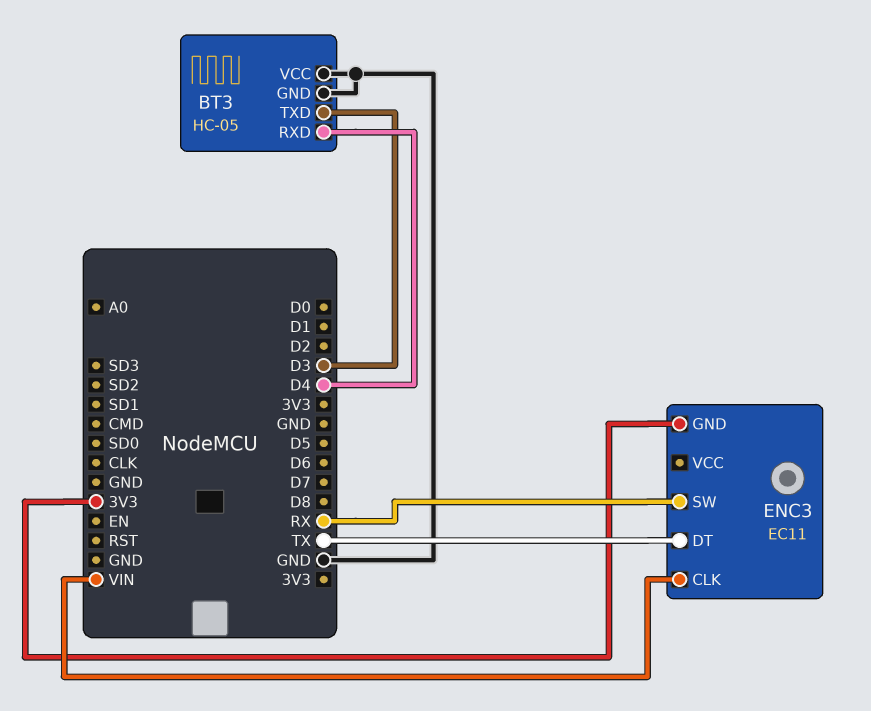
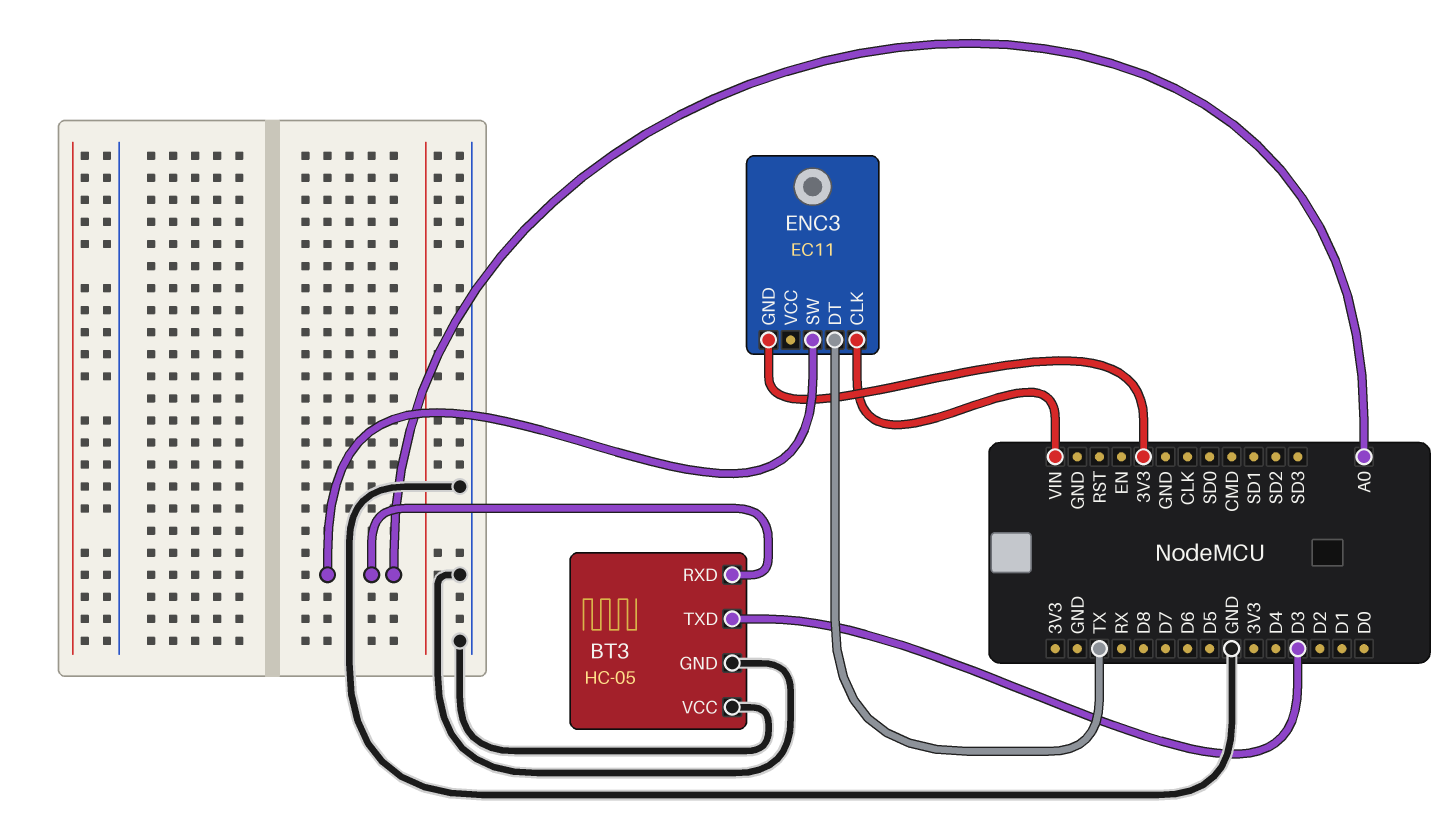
BT3 pin RXD: D4 -> A0
ENC3 pin SW: RX -> A0

